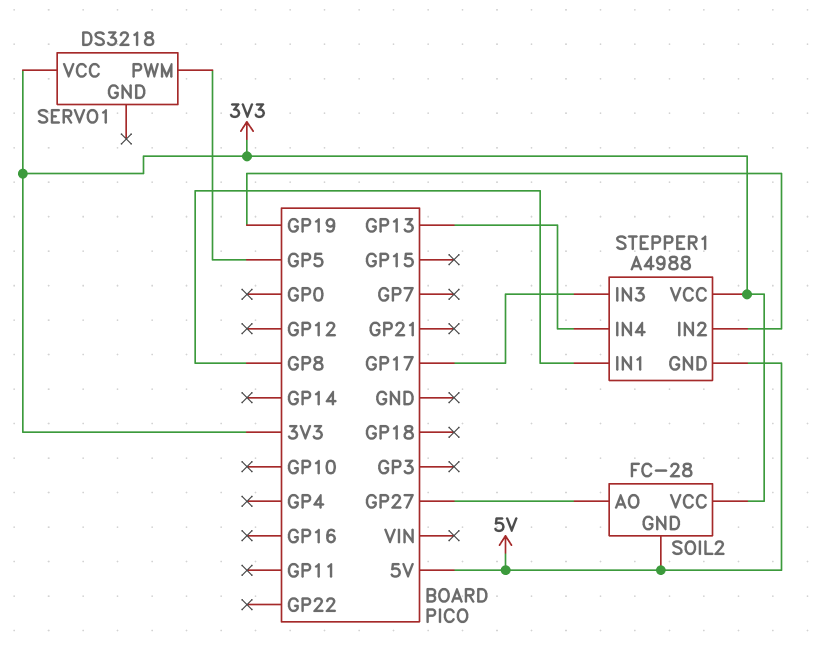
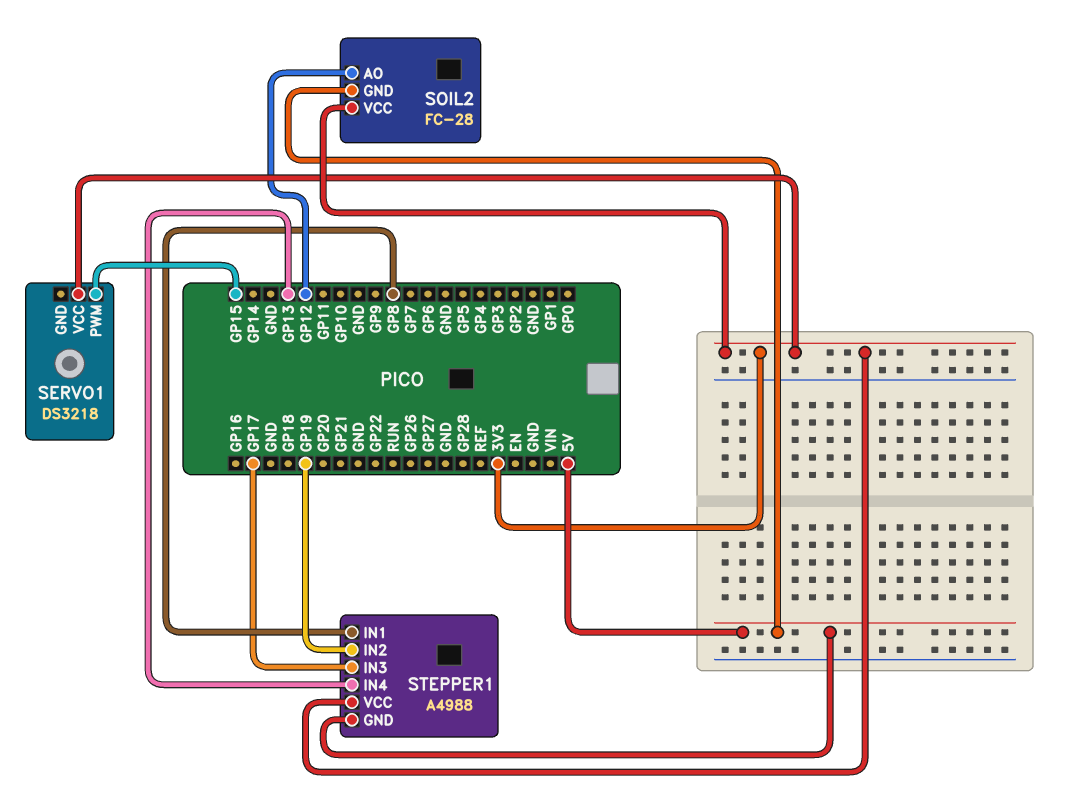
SERVO1 pin PWM: GP5 -> GP15
SOIL2 pin AO: GP27 -> GP12

